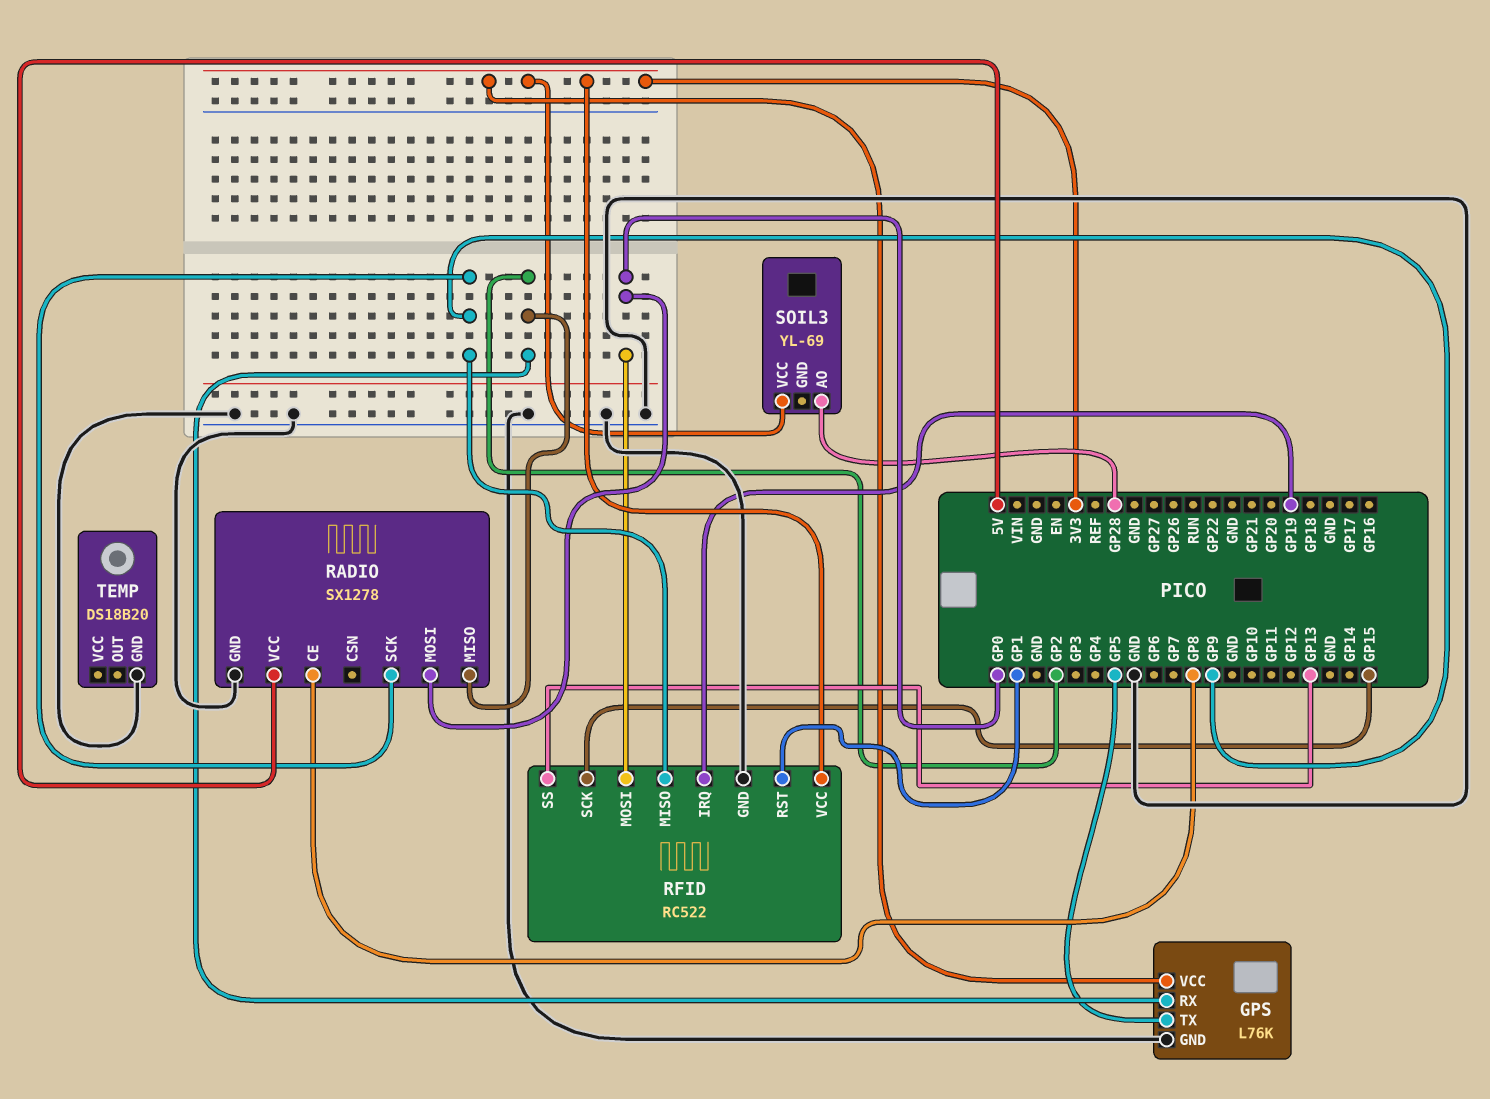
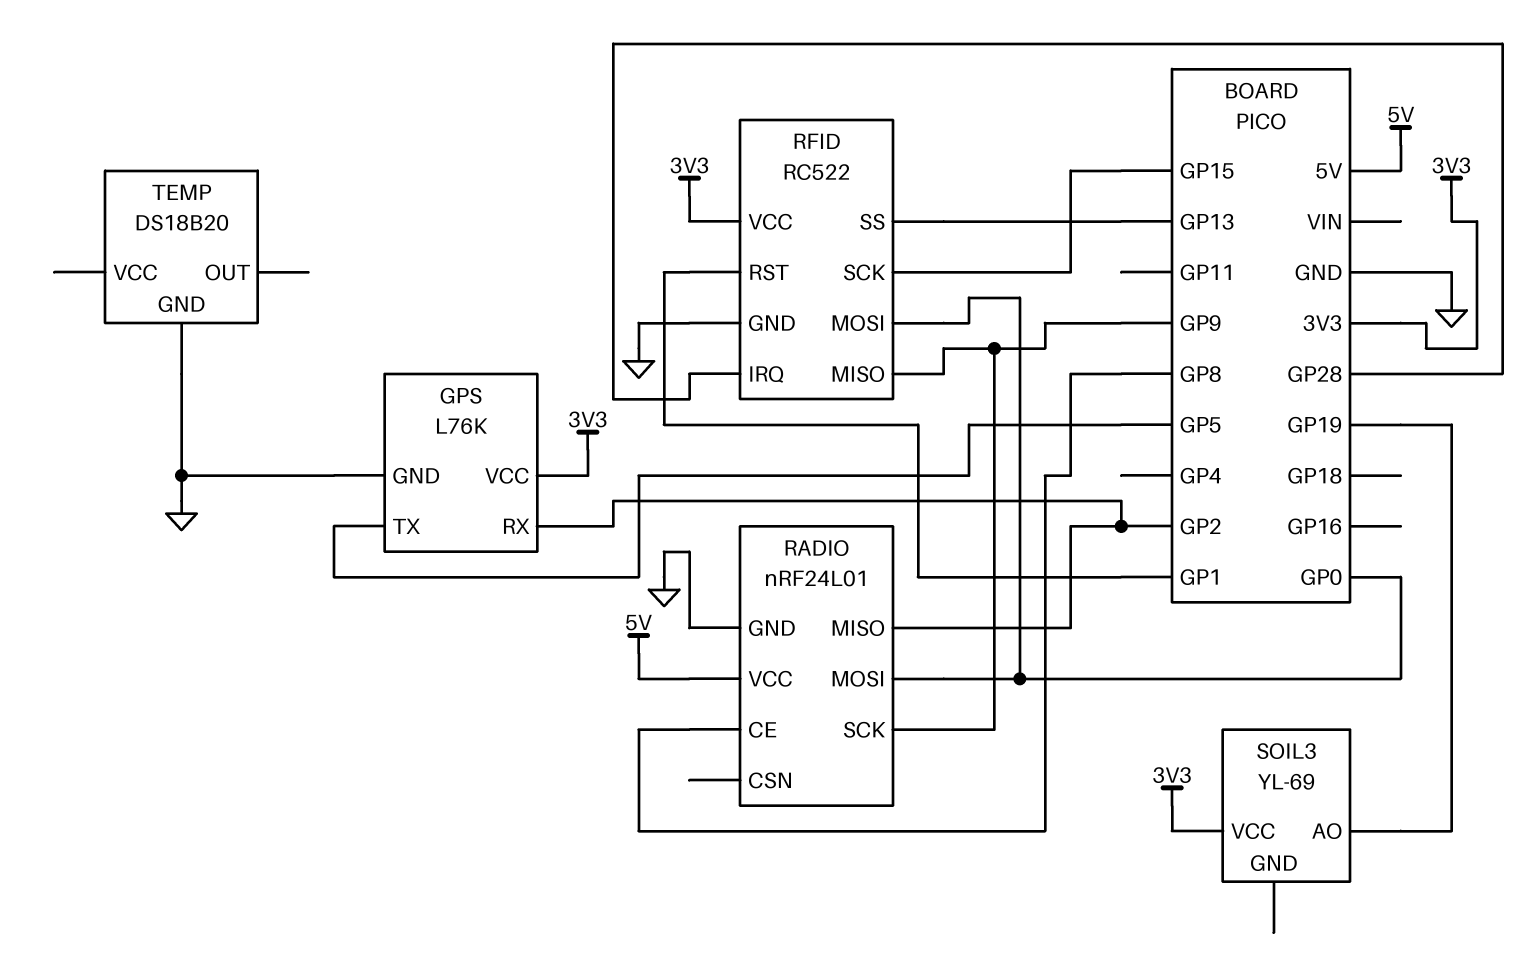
RADIO: SX1278 -> nRF24L01
RFID pin IRQ: GP19 -> GP28
SOIL3 pin AO: GP28 -> GP19

